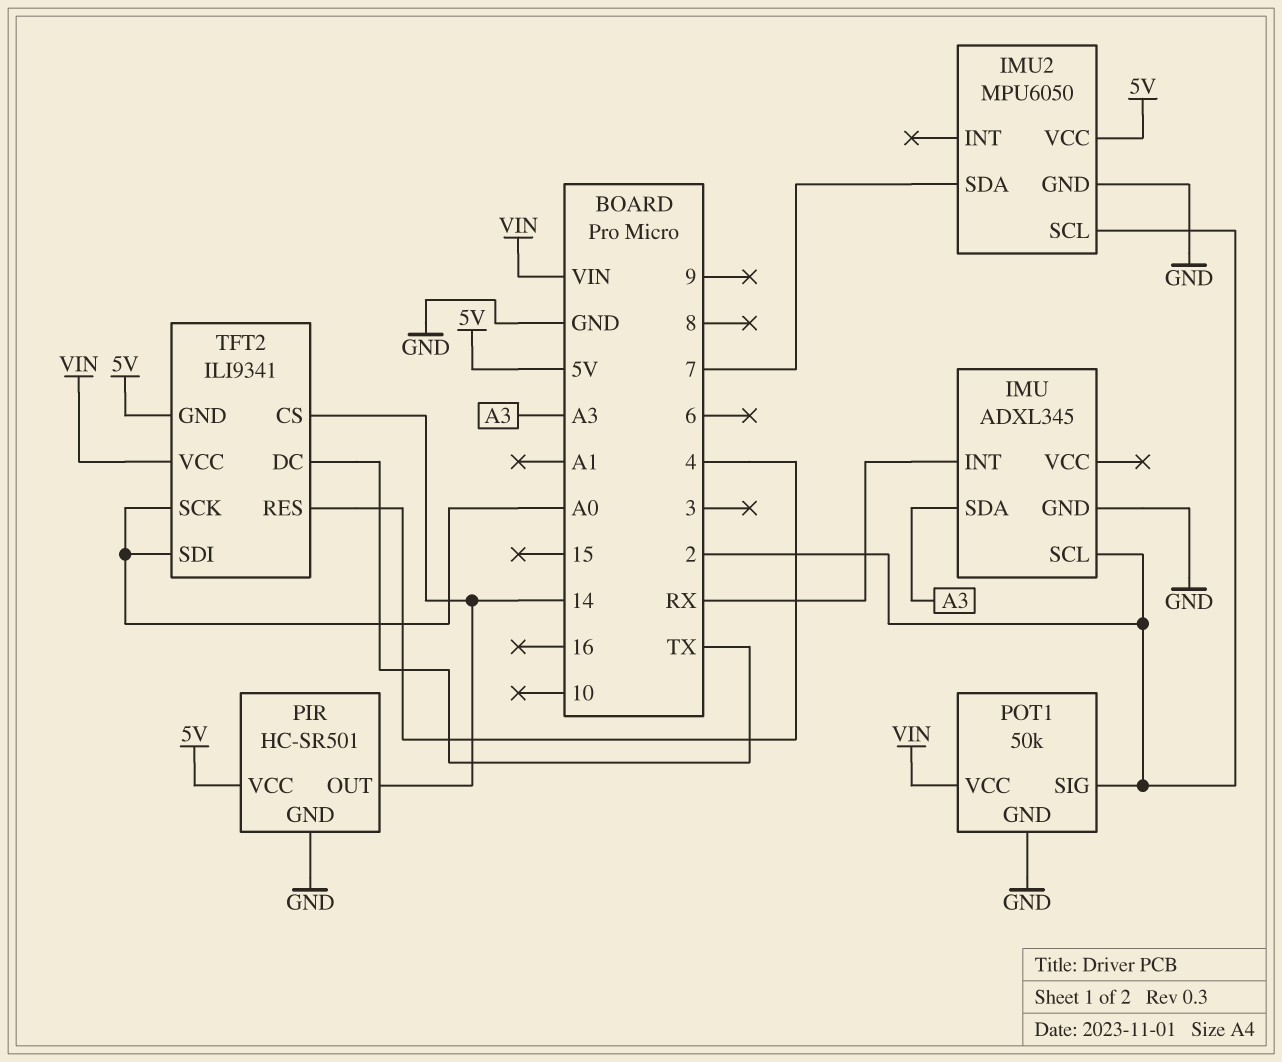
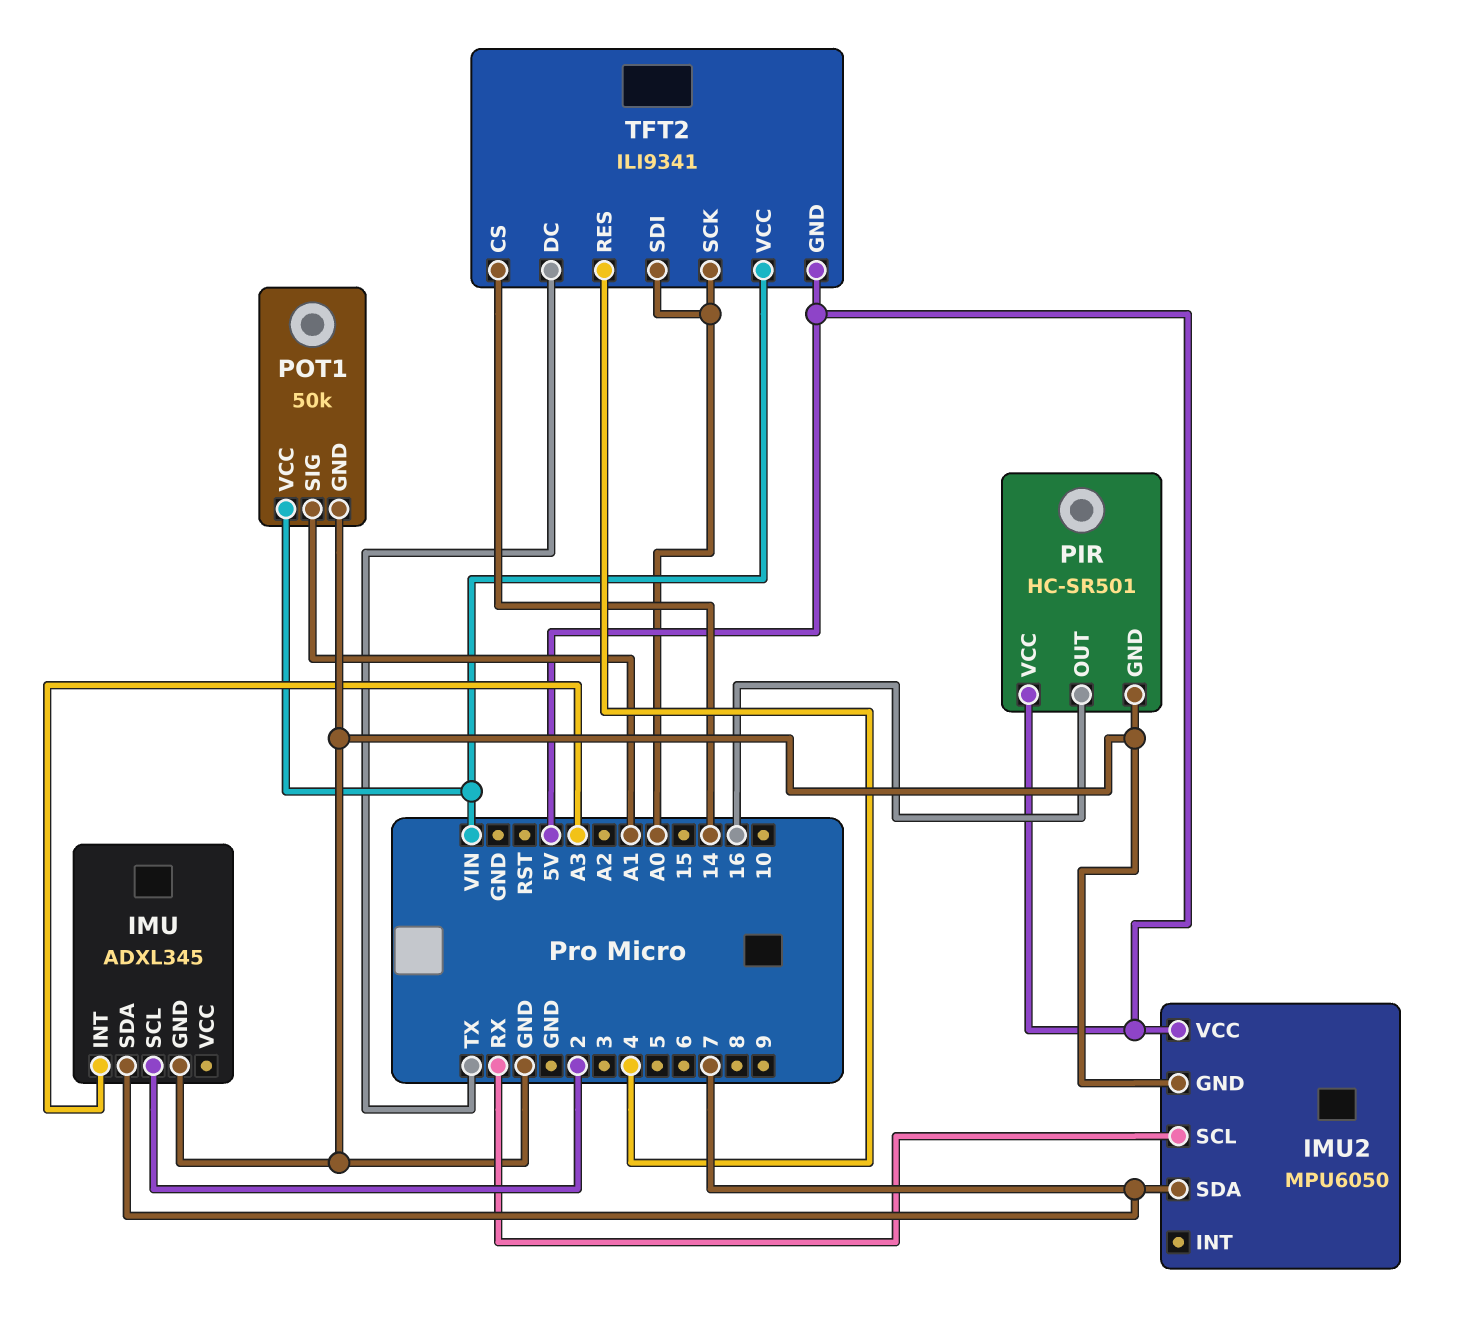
IMU pin INT: RX -> A3
IMU pin SDA: A3 -> 7
IMU2 pin SCL: 2 -> RX
PIR pin OUT: 14 -> 16
POT1 pin SIG: 2 -> A1

